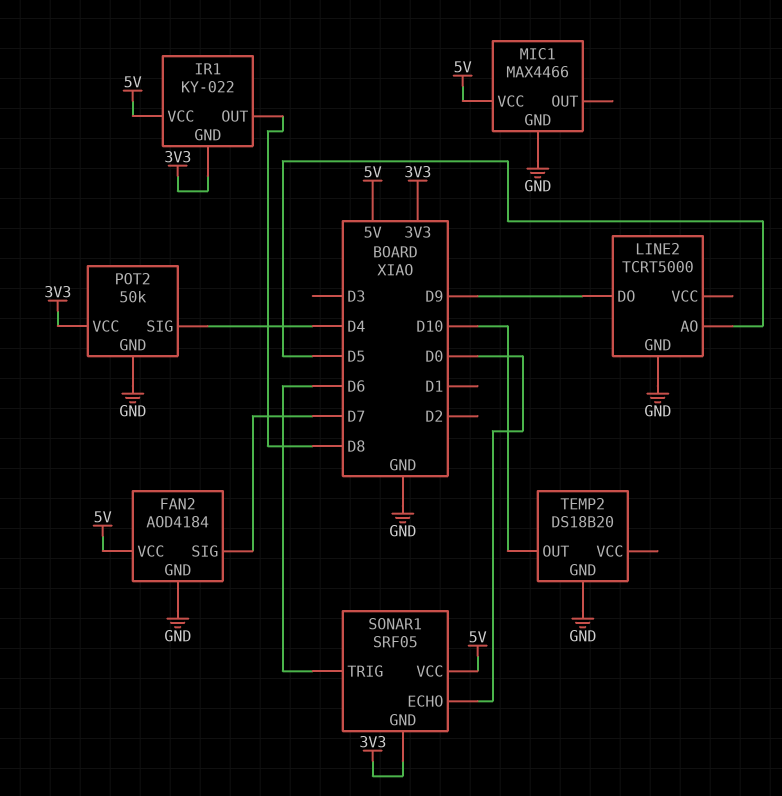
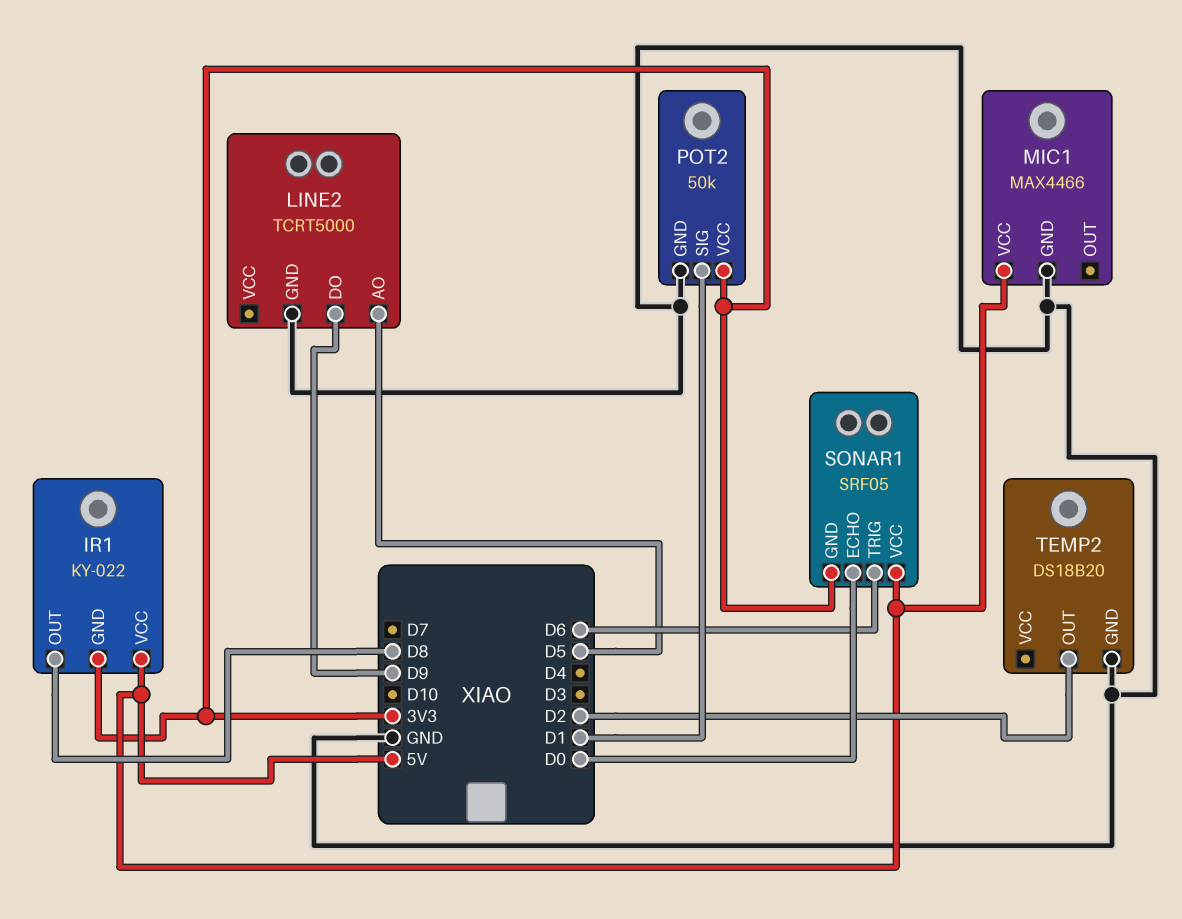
FAN2: AOD4184 -> none
FAN2 pin GND: GND -> none
FAN2 pin SIG: D7 -> none
FAN2 pin VCC: 5V -> none
POT2 pin SIG: D4 -> D1
TEMP2 pin OUT: D10 -> D2

